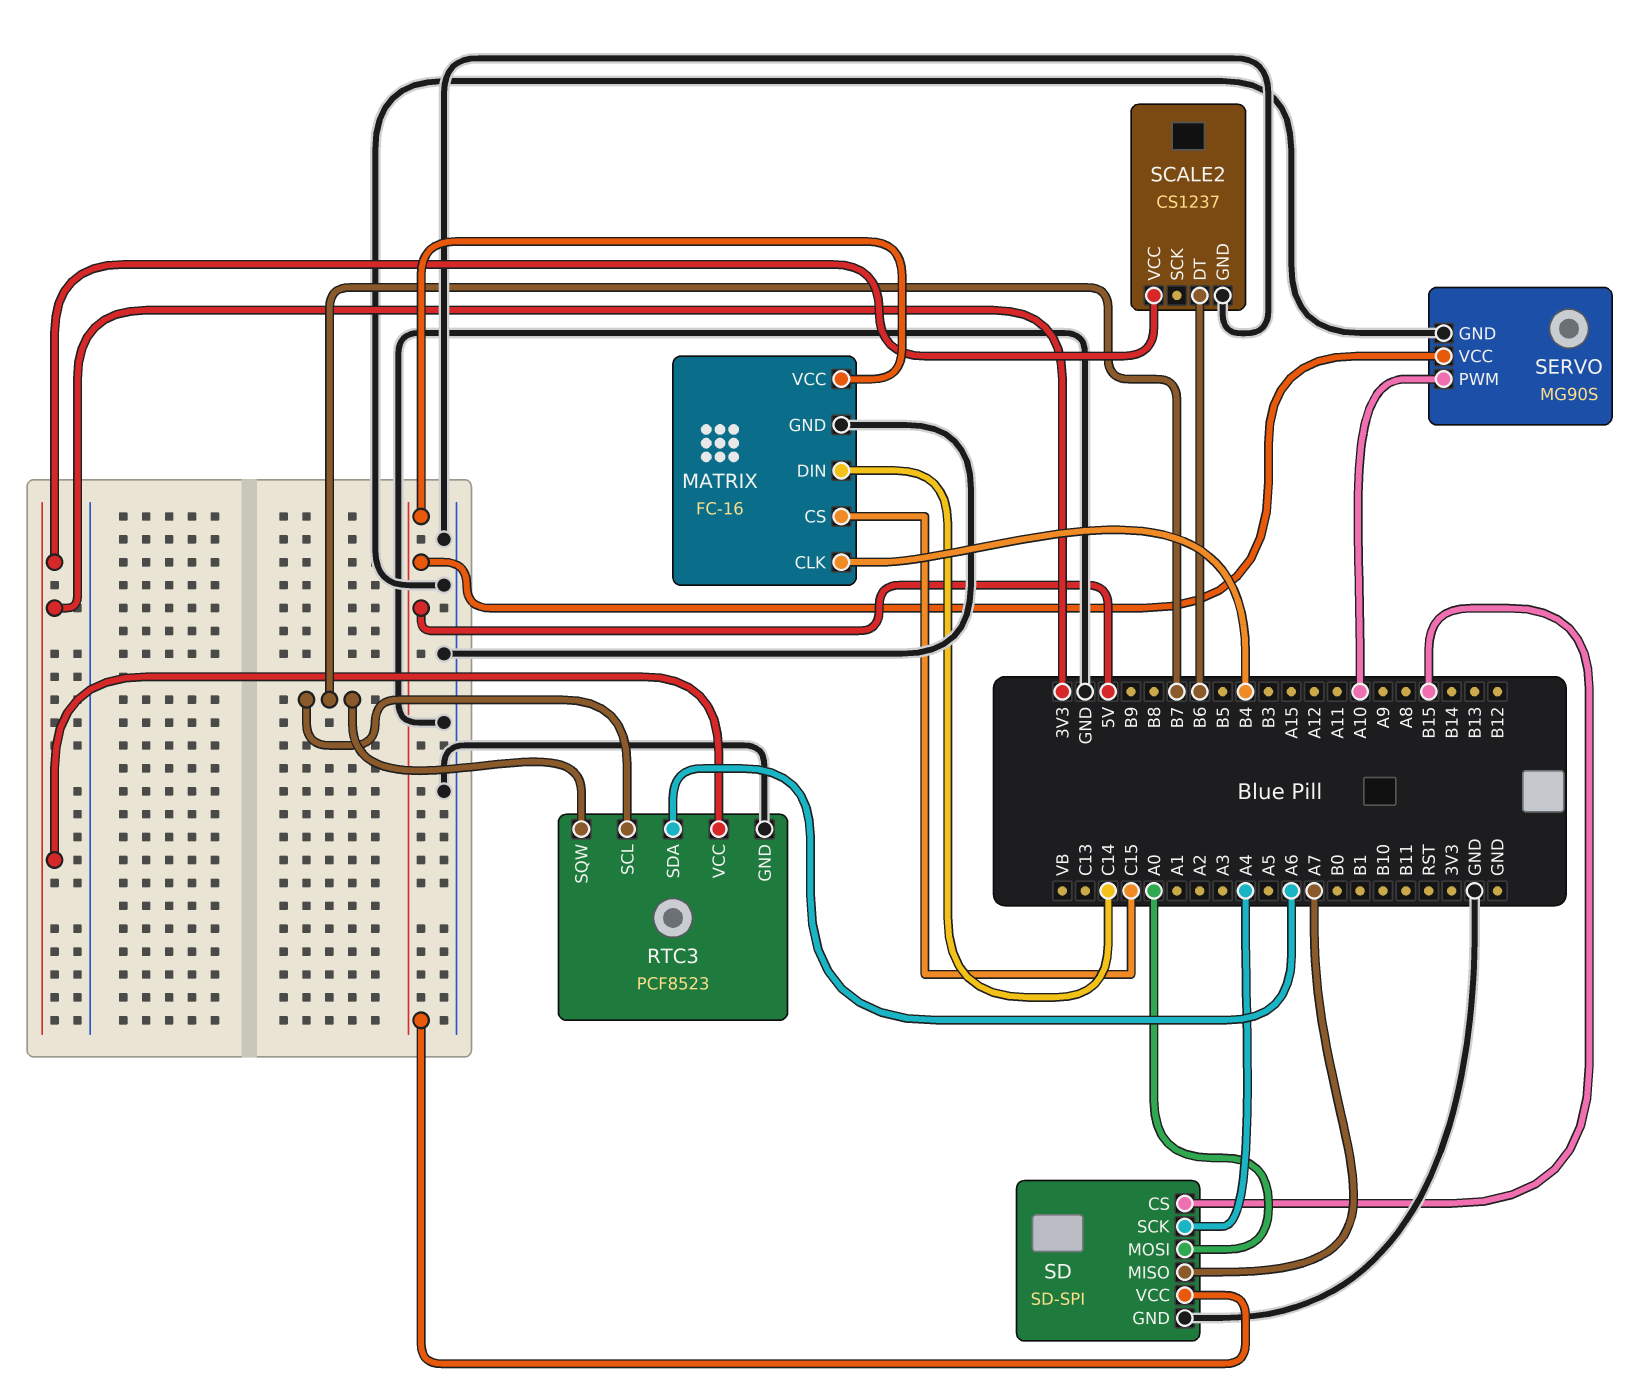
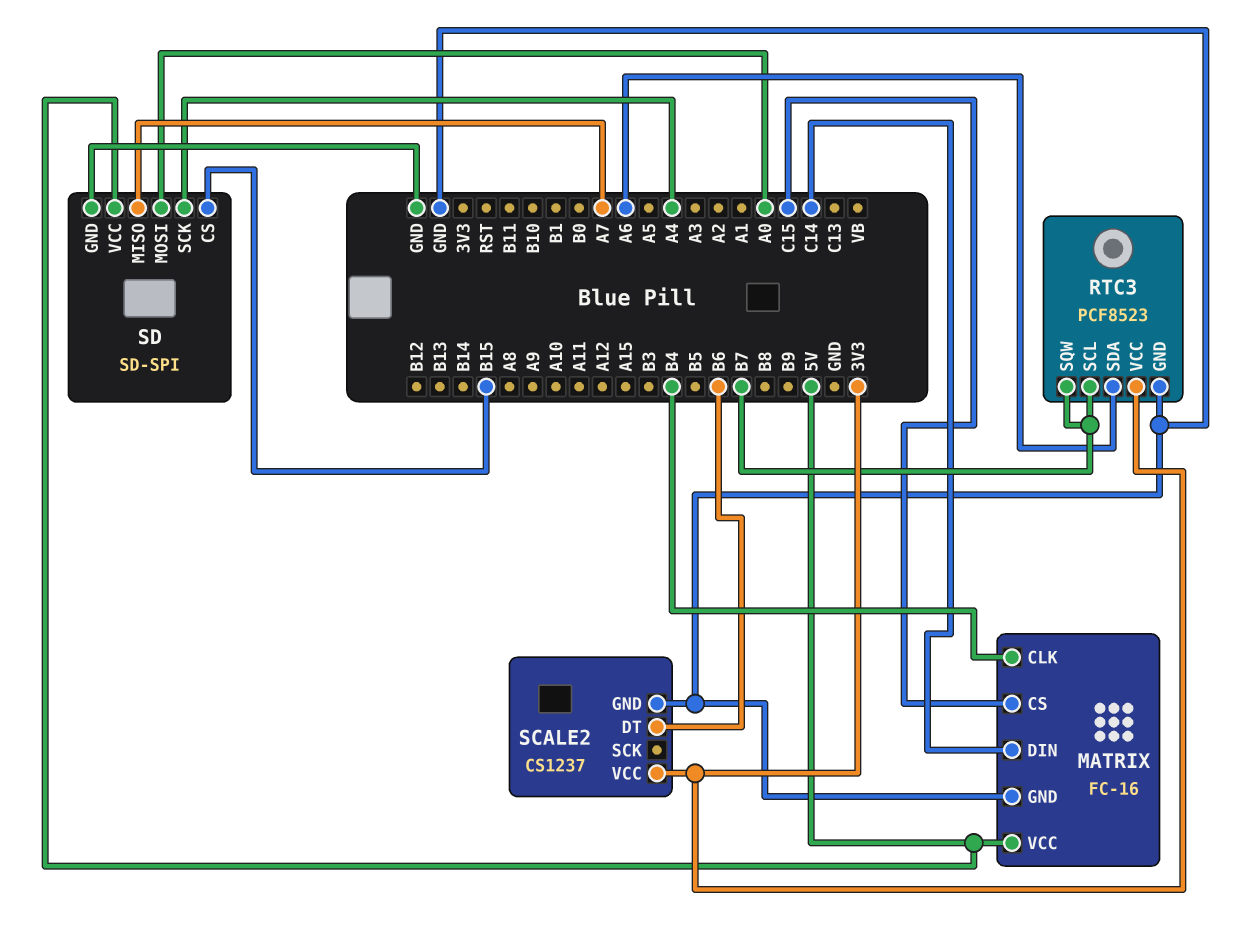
SERVO: MG90S -> none
SERVO pin GND: GND -> none
SERVO pin PWM: A10 -> none
SERVO pin VCC: 5V -> none

